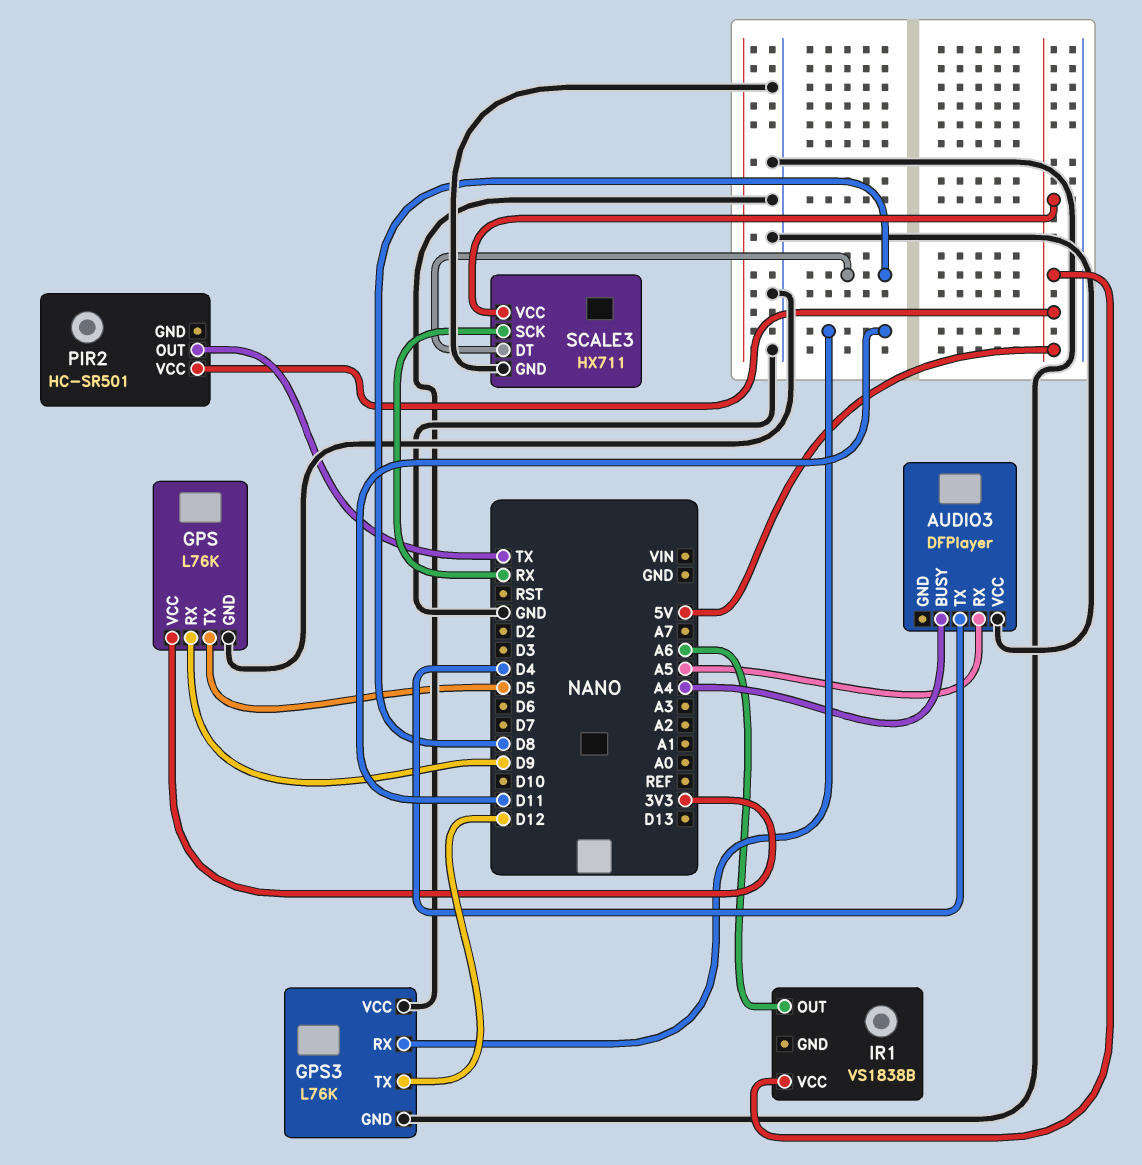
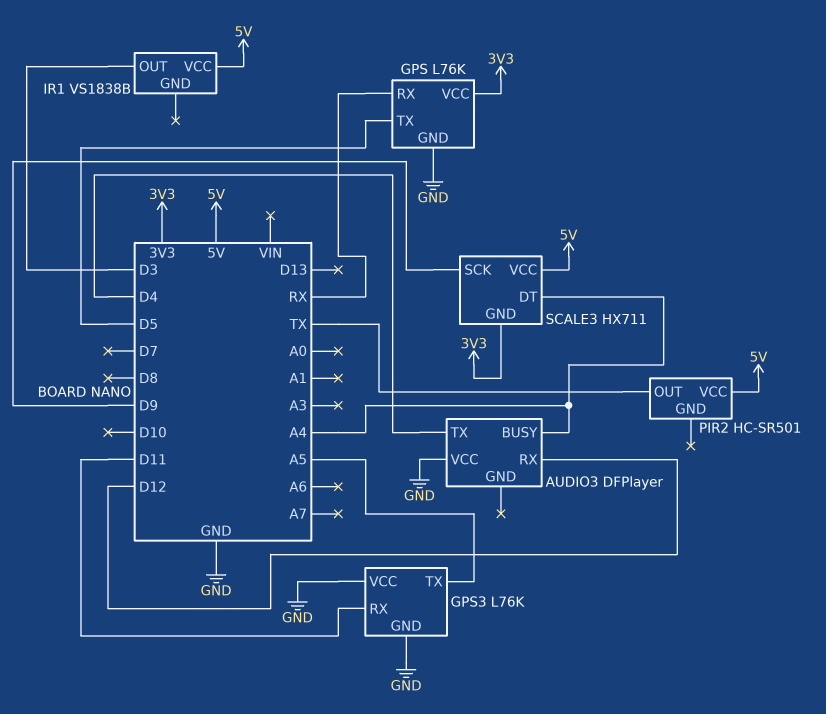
AUDIO3 pin RX: A5 -> D12
GPS pin RX: D9 -> RX
GPS3 pin TX: D12 -> A5
IR1 pin OUT: A6 -> D3
SCALE3 pin DT: D8 -> A4
SCALE3 pin GND: GND -> 3V3
SCALE3 pin SCK: RX -> D9

